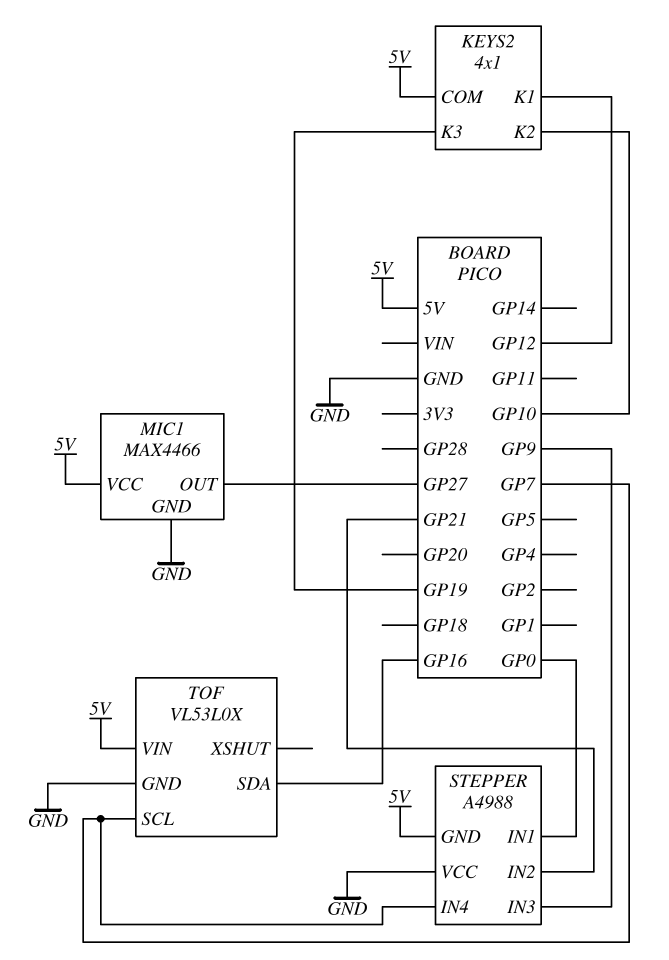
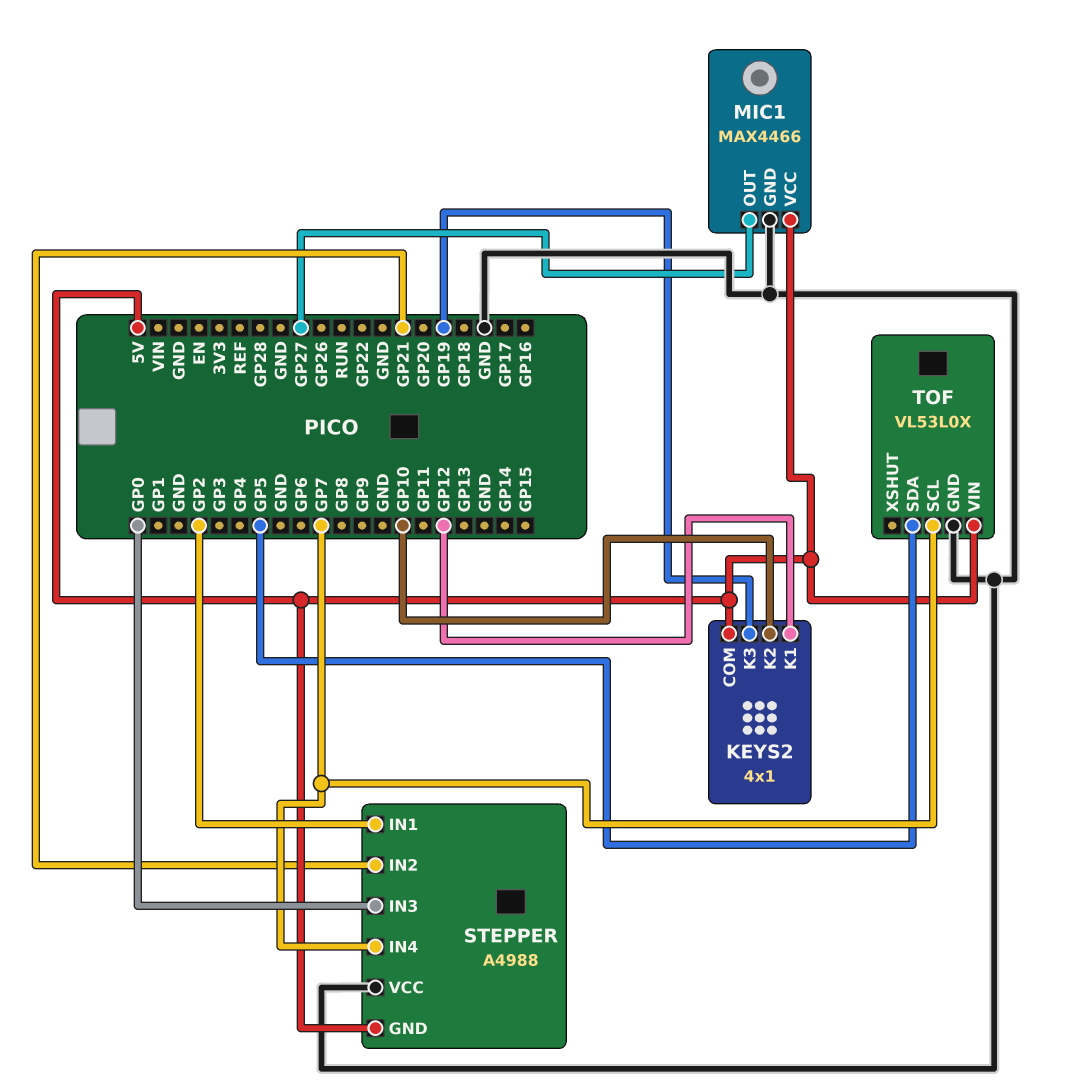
STEPPER pin IN1: GP0 -> GP2
STEPPER pin IN3: GP9 -> GP0
TOF pin SDA: GP16 -> GP5

